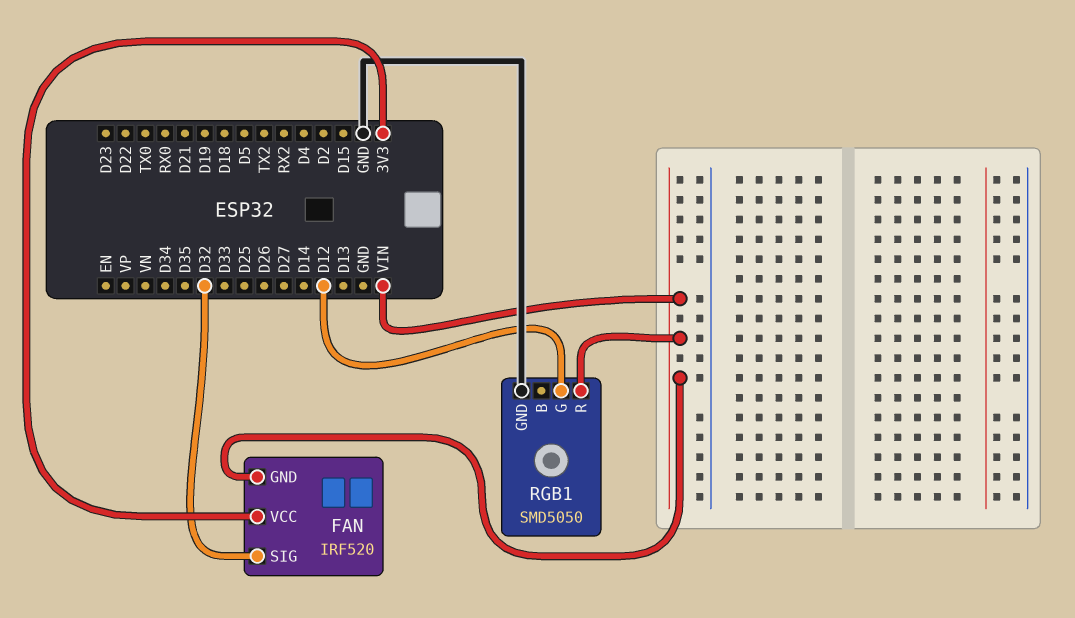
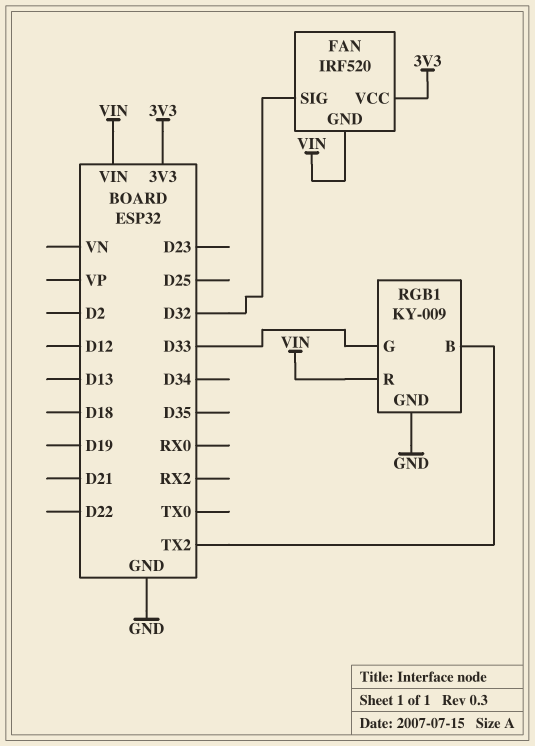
RGB1: SMD5050 -> KY-009
RGB1 pin B: none -> TX2
RGB1 pin G: D12 -> D33

